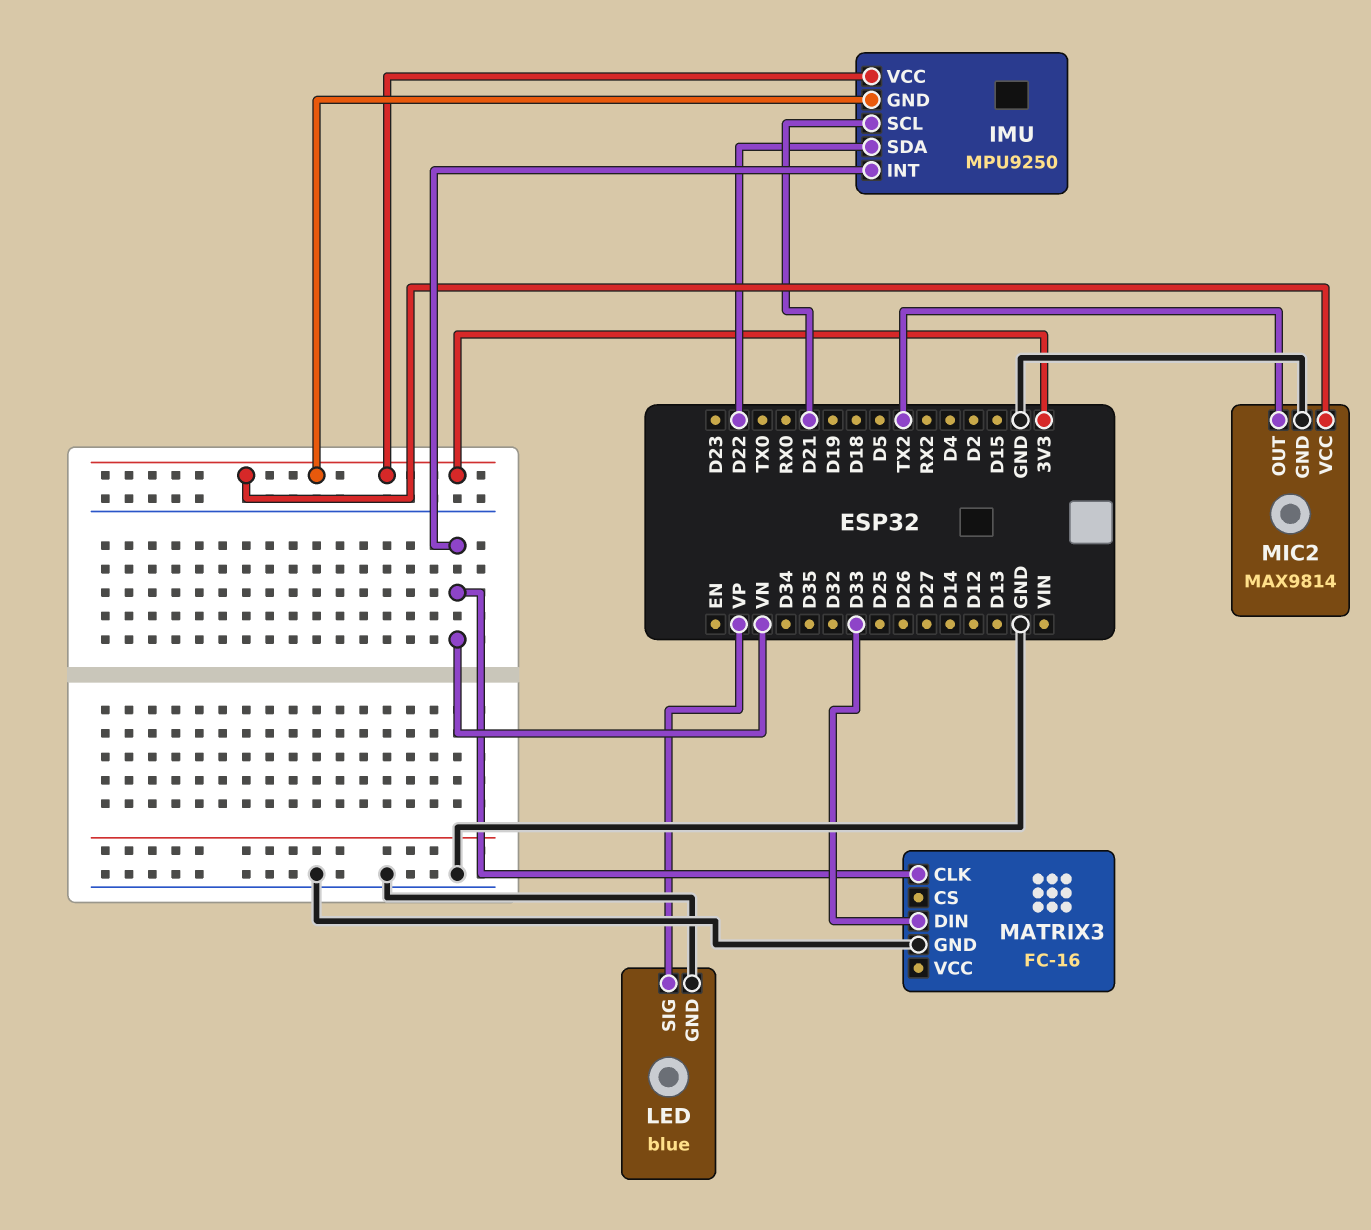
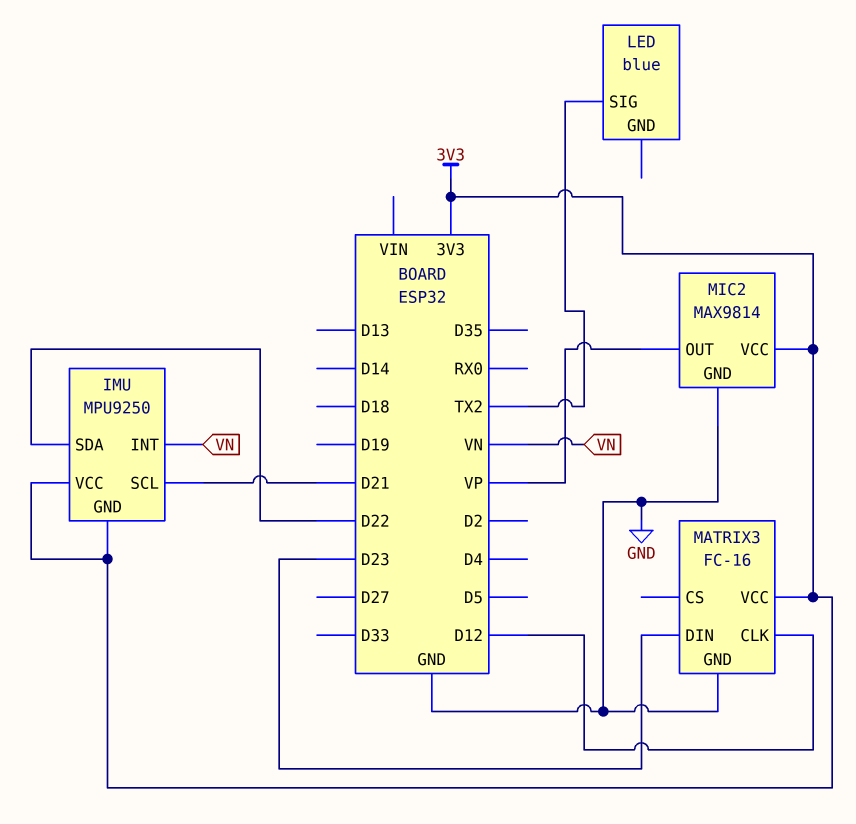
LED pin GND: GND -> none
LED pin SIG: VP -> TX2
MATRIX3 pin CLK: VN -> D12
MATRIX3 pin DIN: D33 -> D23
MATRIX3 pin VCC: none -> 3V3
MIC2 pin OUT: TX2 -> VP

